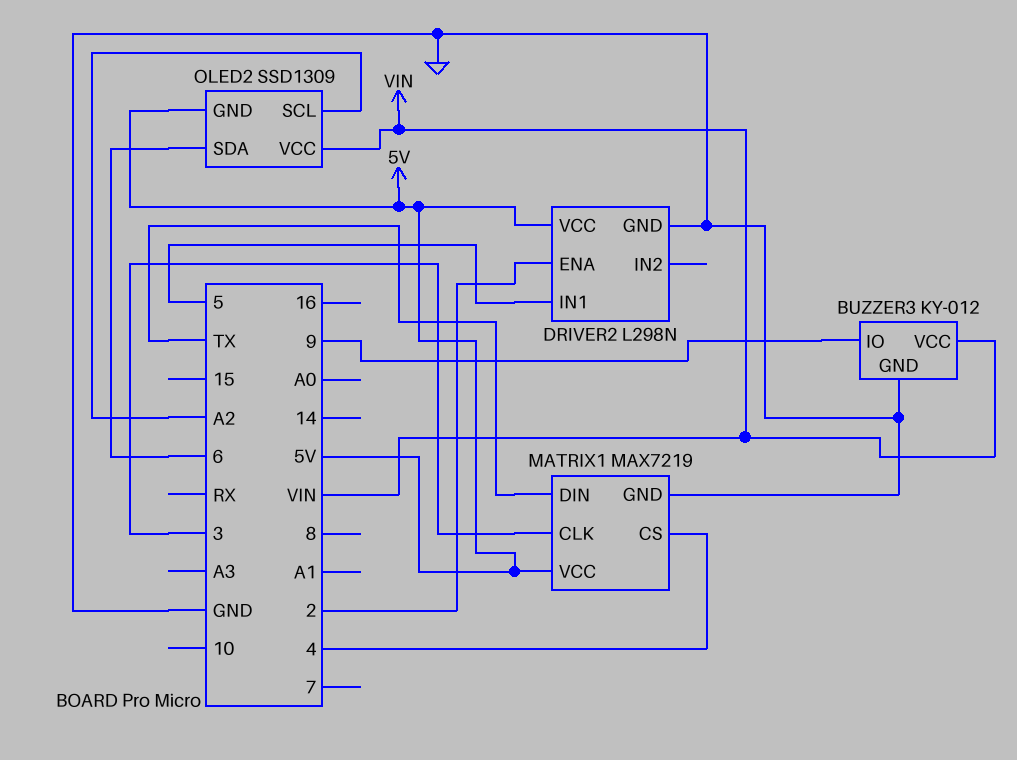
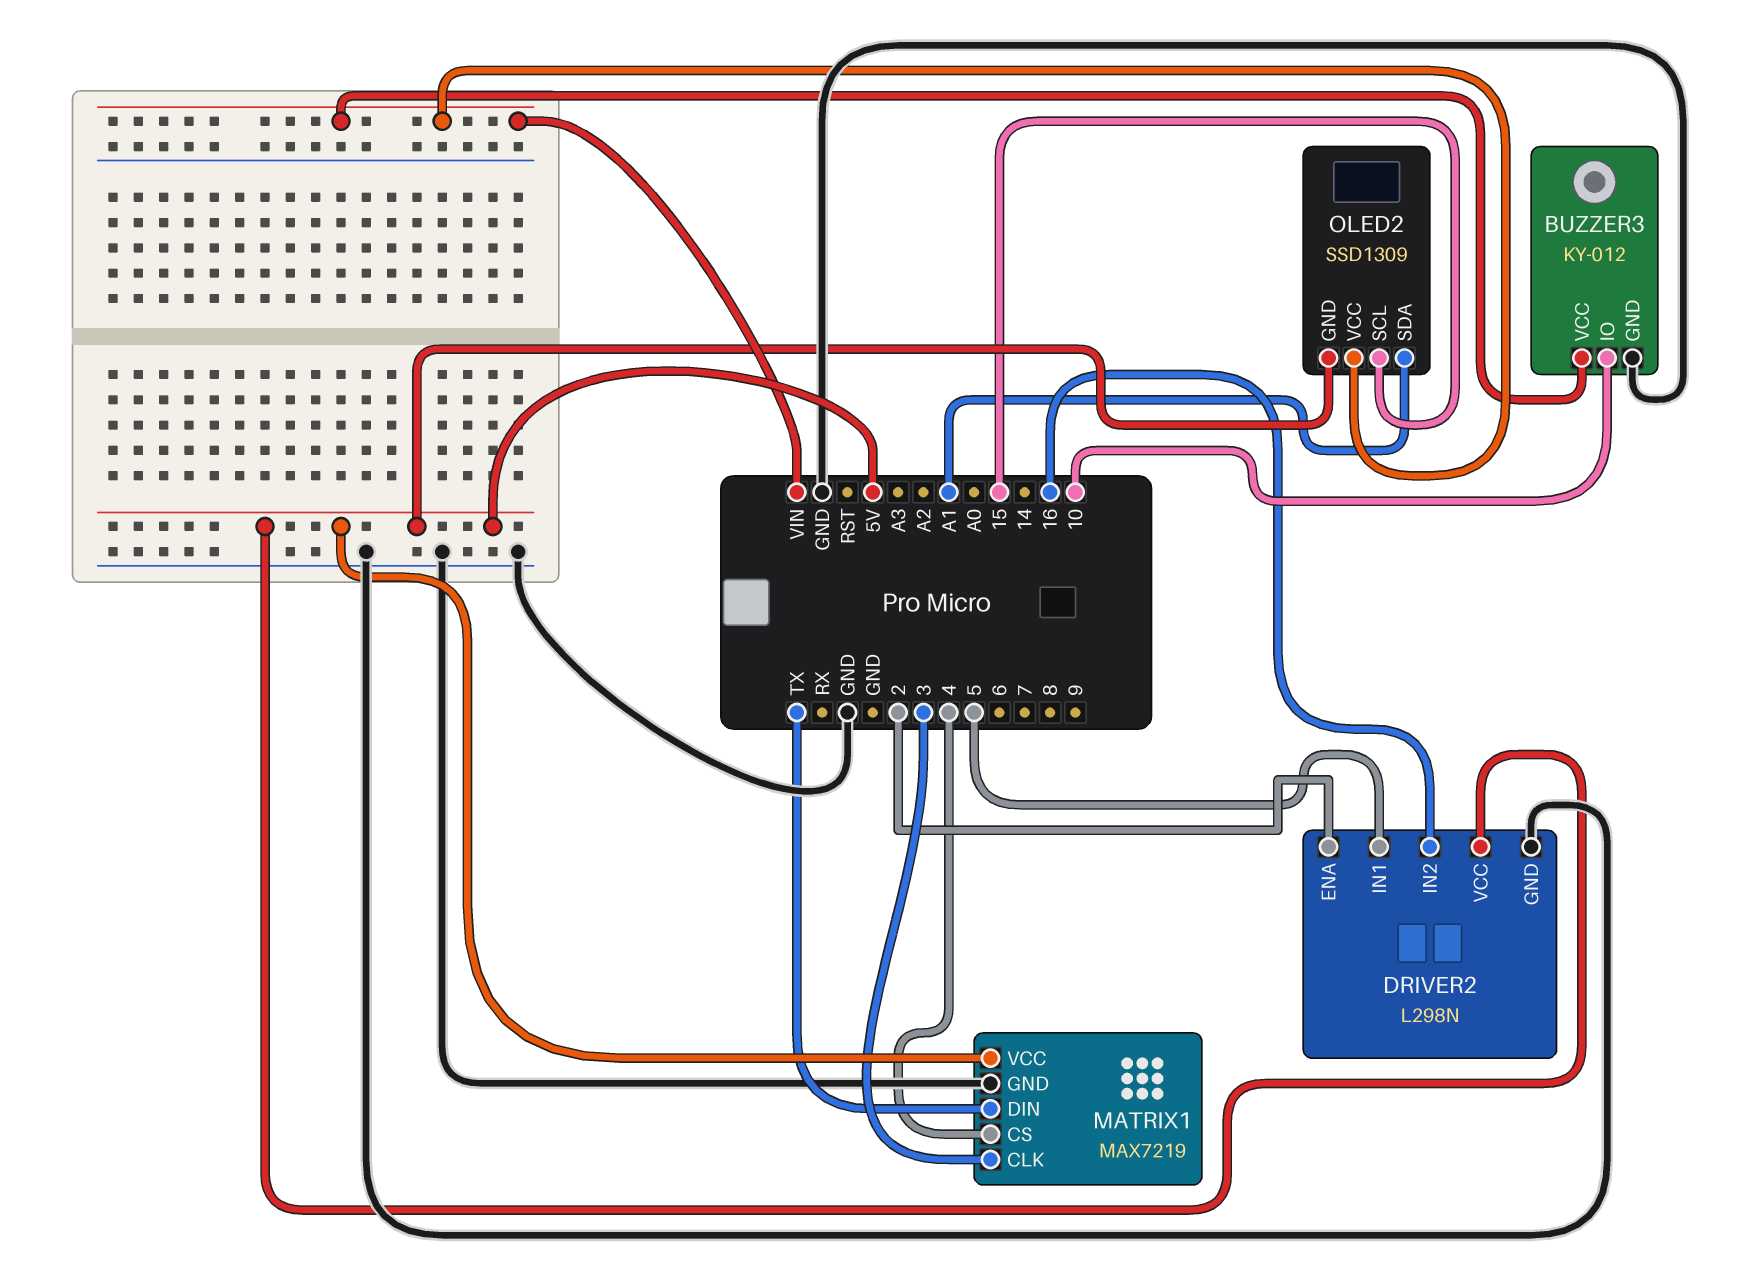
BUZZER3 pin IO: 9 -> 10
DRIVER2 pin IN2: none -> 16
OLED2 pin SCL: A2 -> 15
OLED2 pin SDA: 6 -> A1

